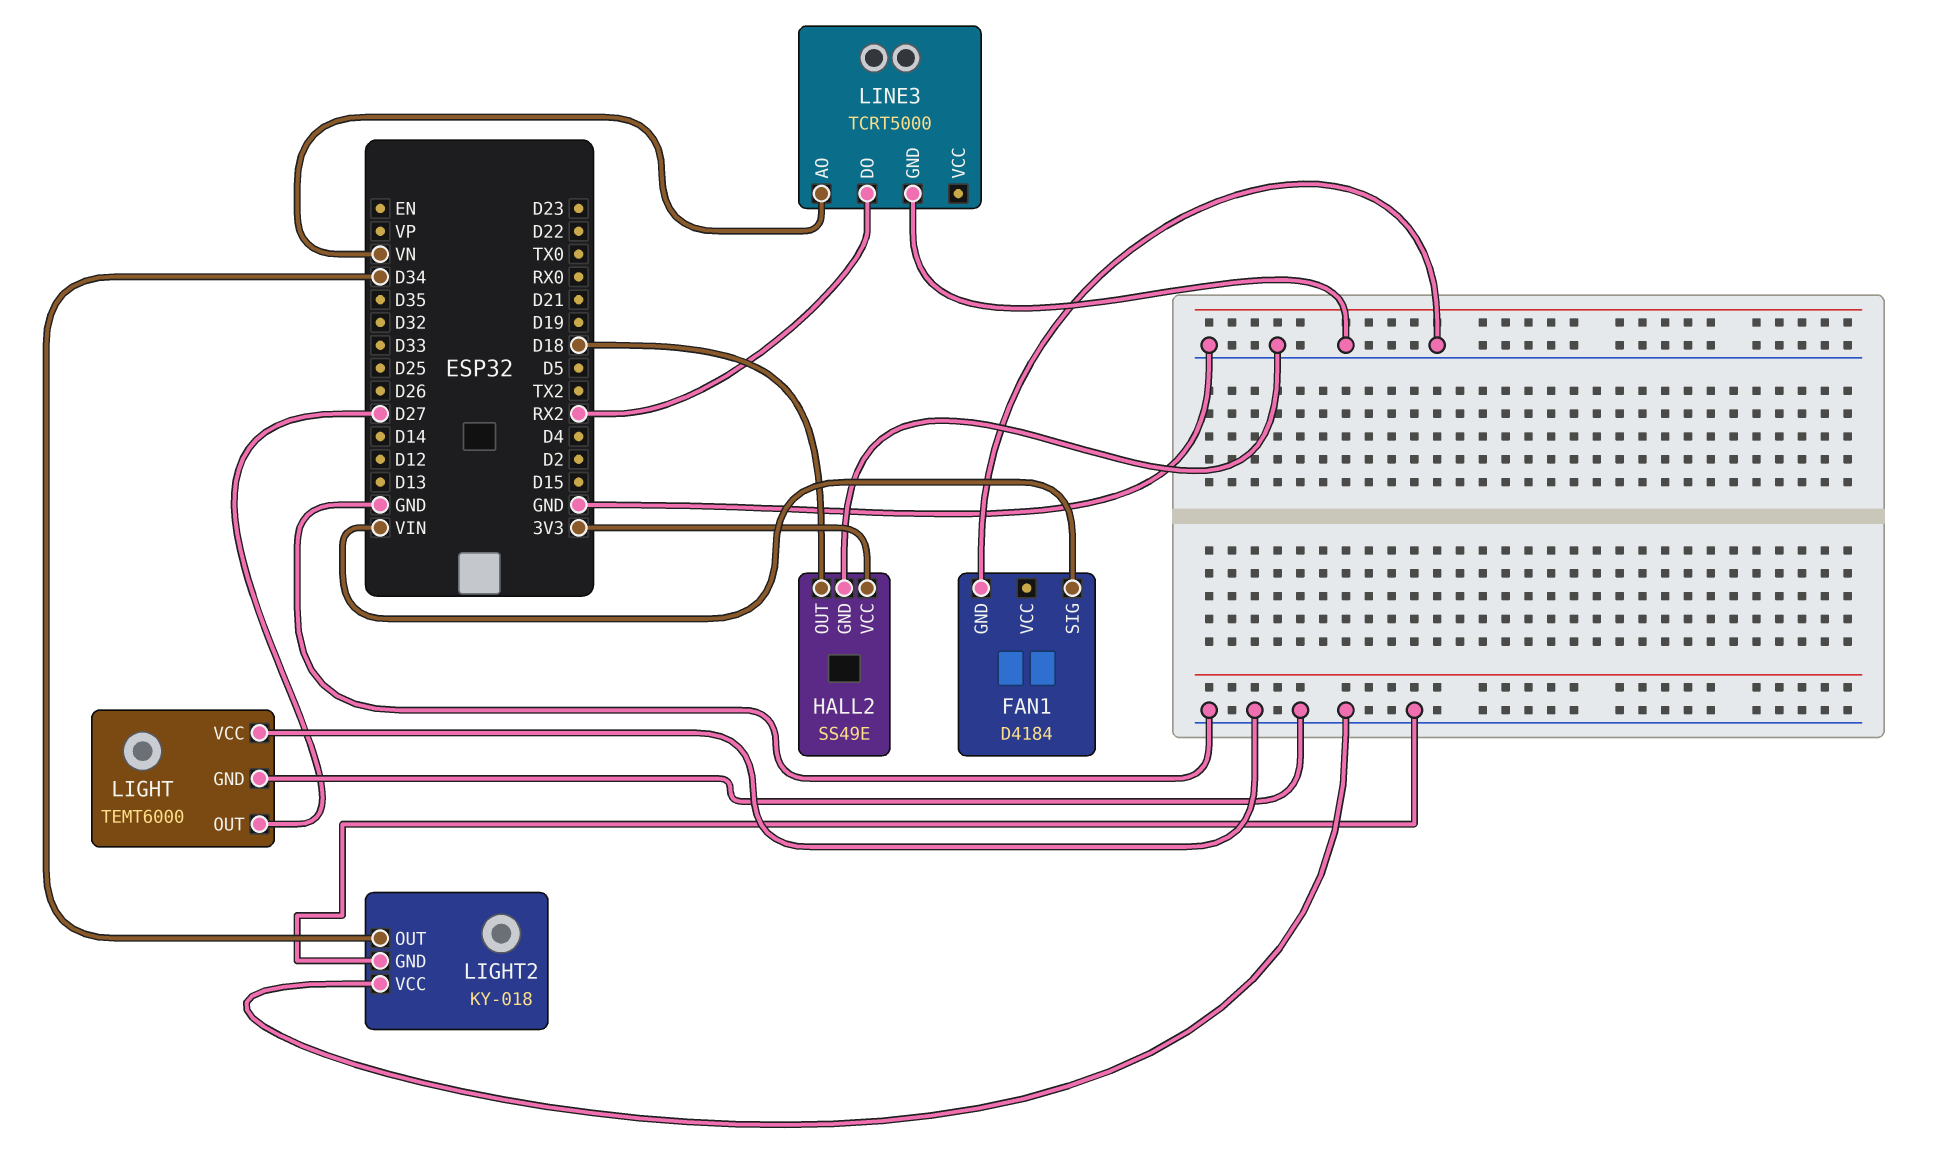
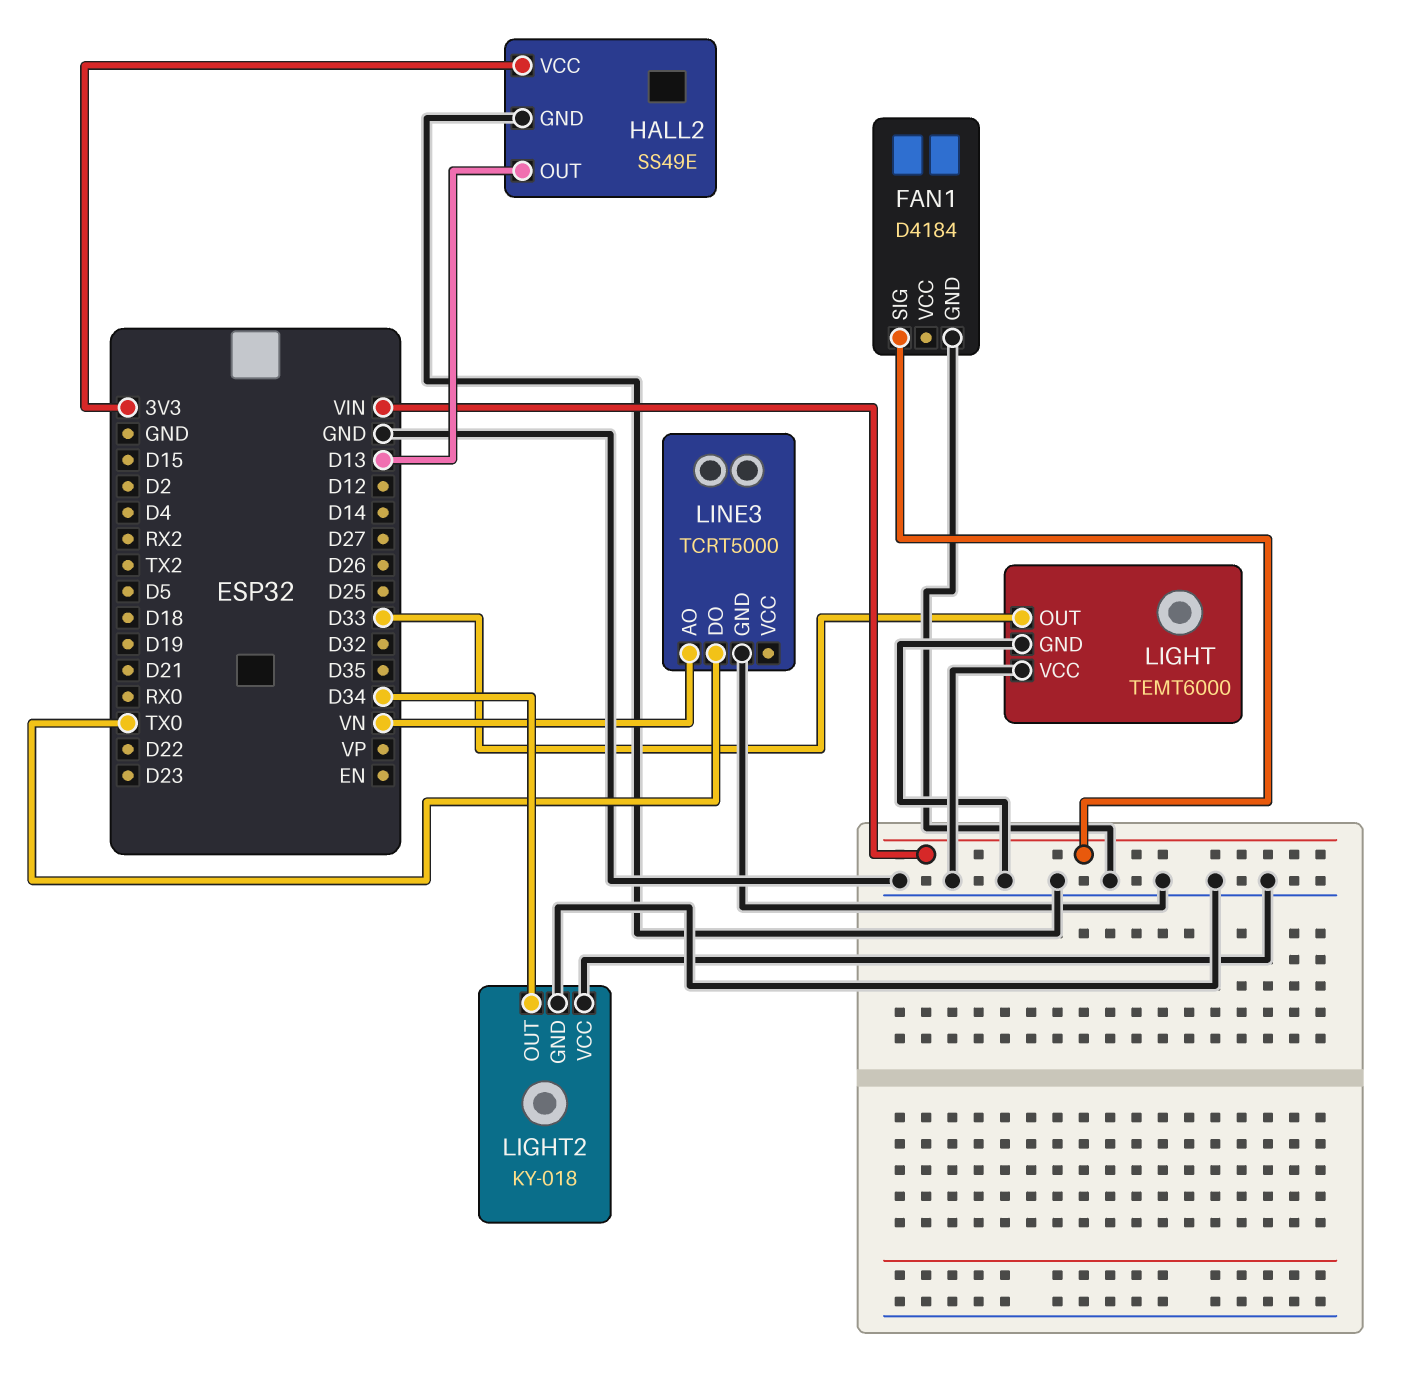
HALL2 pin OUT: D18 -> D13
LIGHT pin OUT: D27 -> D33
LINE3 pin DO: RX2 -> TX0

